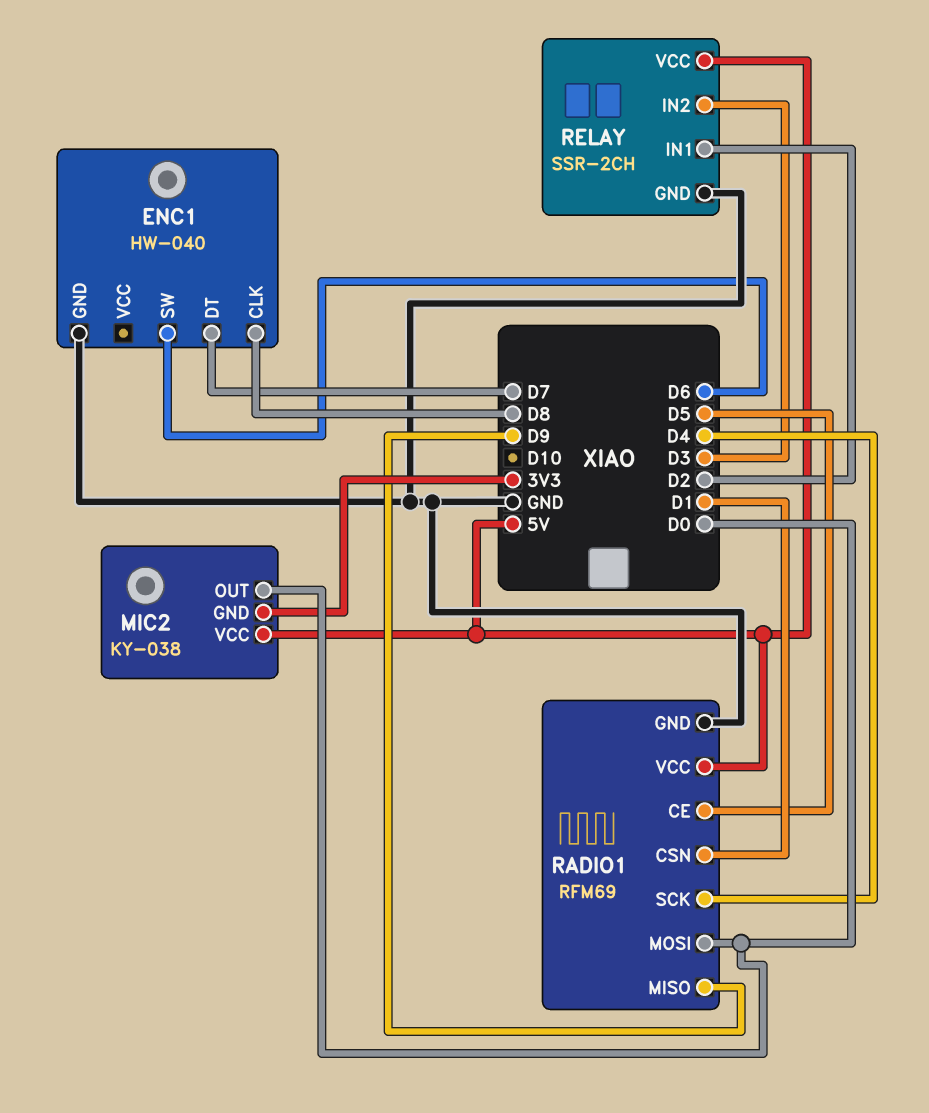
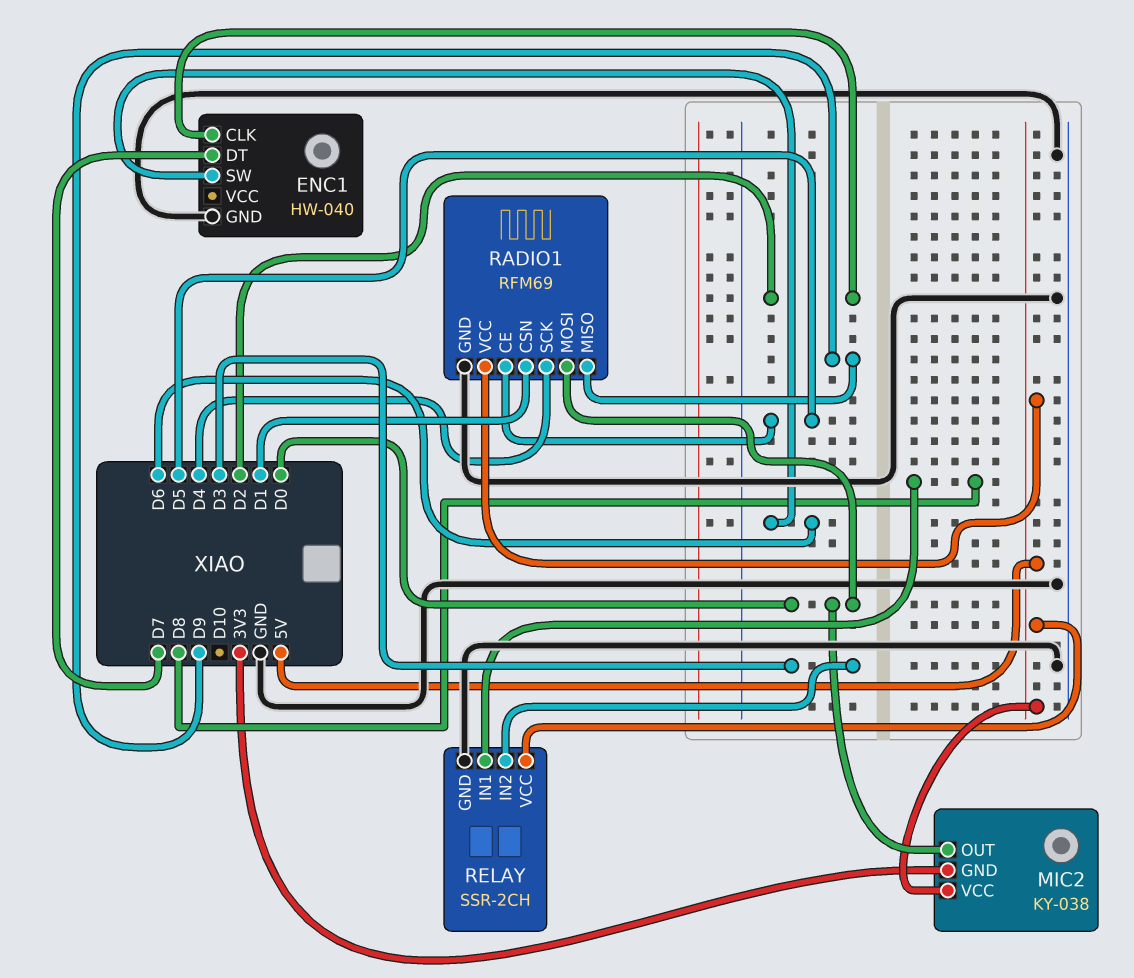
ENC1 pin CLK: D8 -> D2
RELAY pin IN1: D2 -> D8

